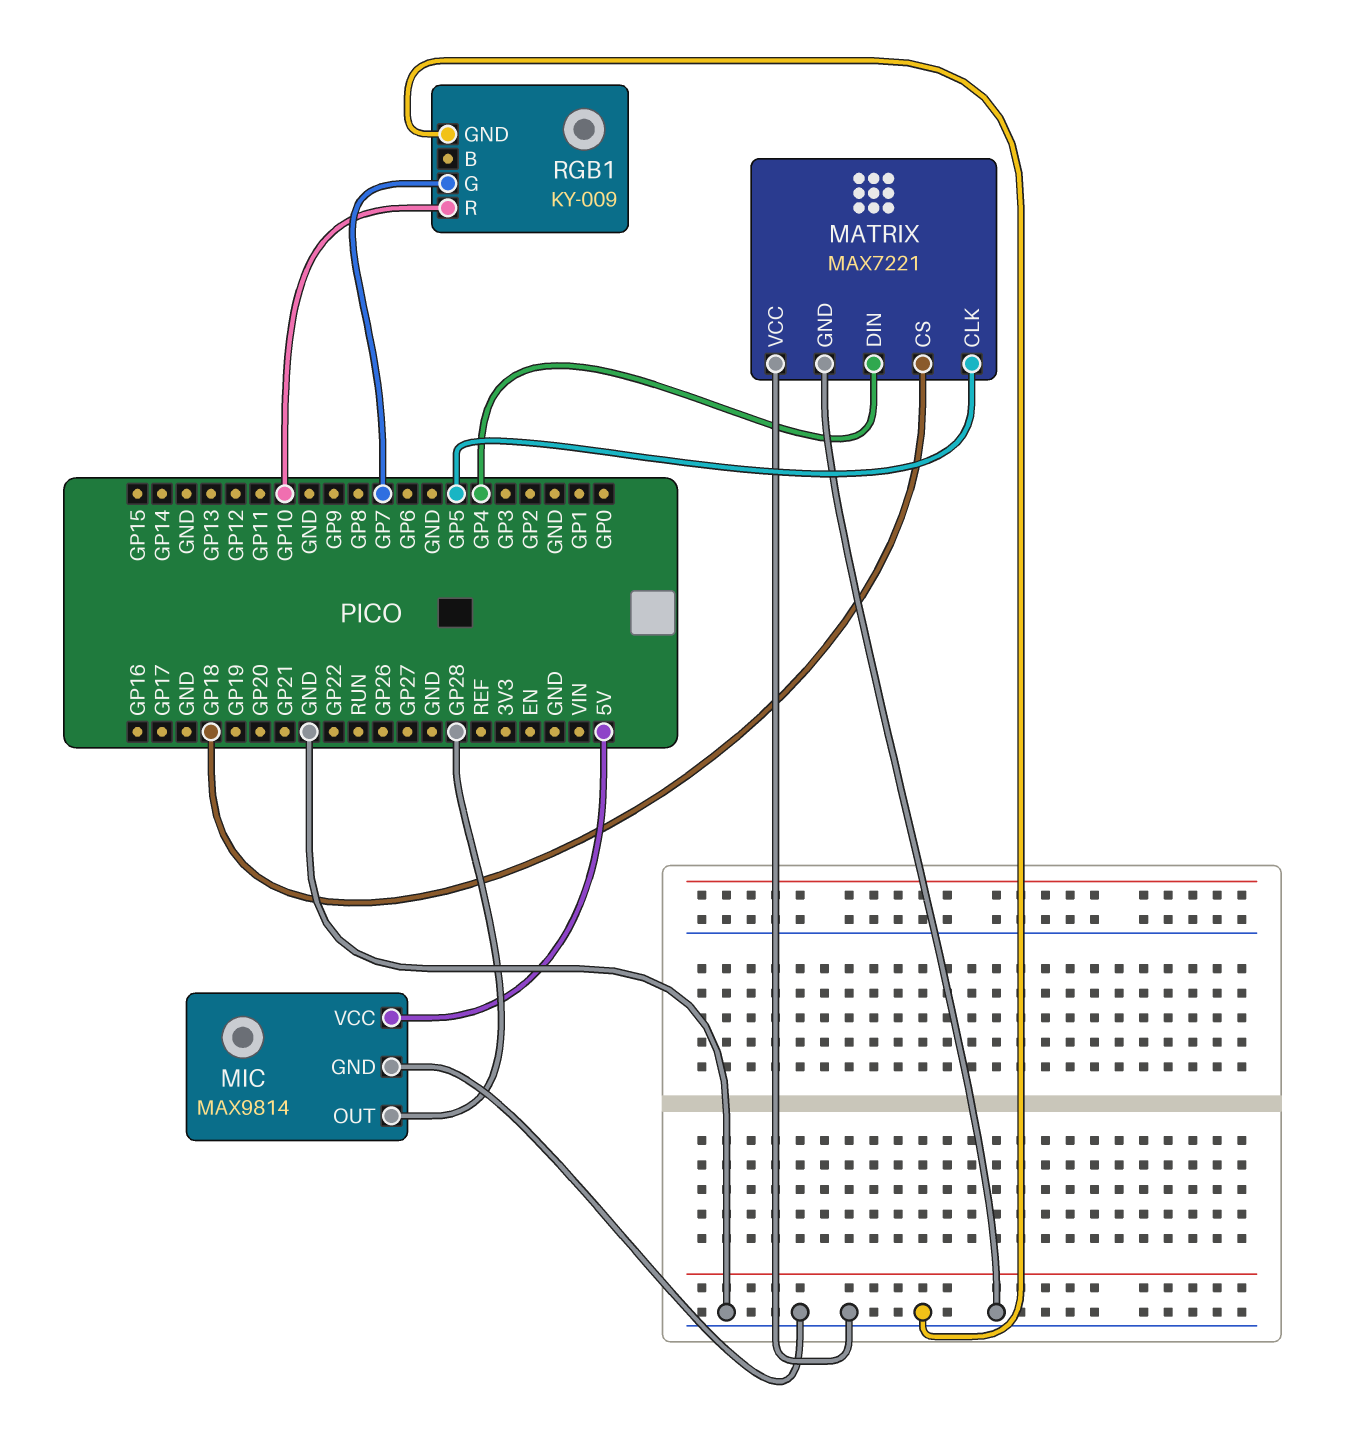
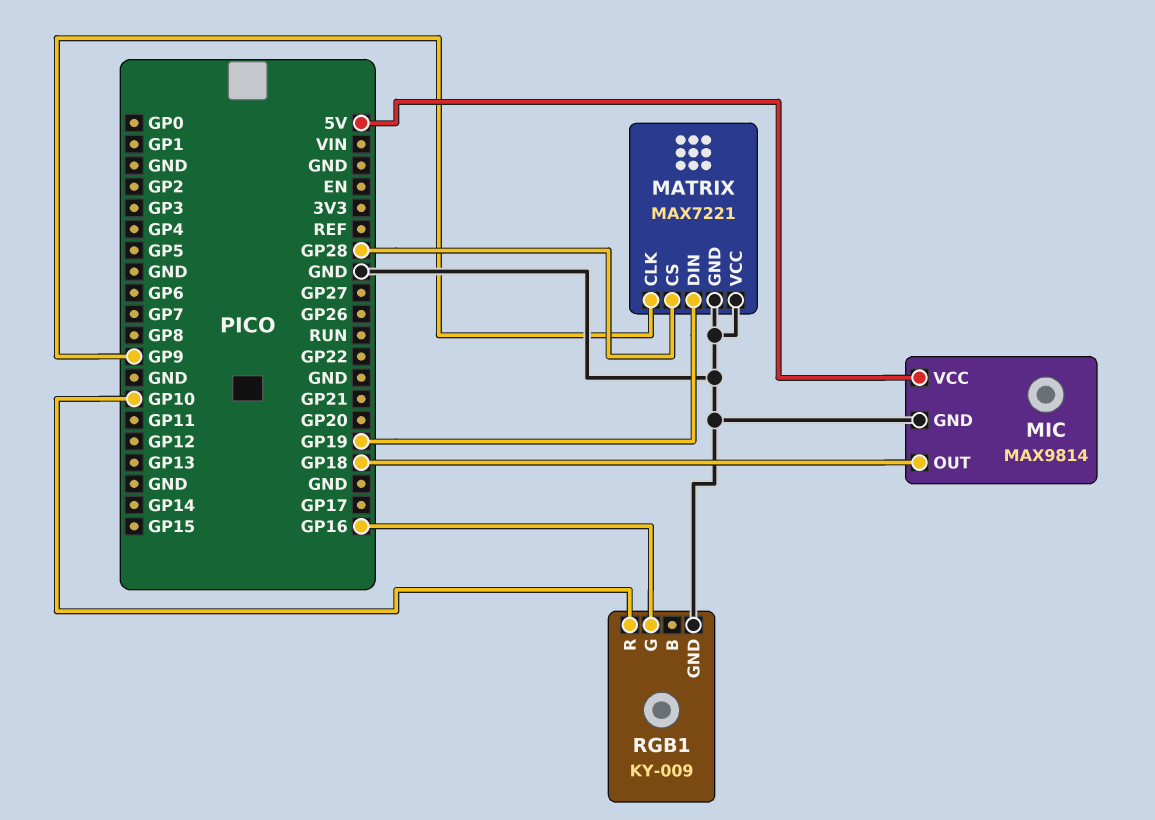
MATRIX pin CLK: GP5 -> GP9
MATRIX pin CS: GP18 -> GP28
MATRIX pin DIN: GP4 -> GP19
MIC pin OUT: GP28 -> GP18
RGB1 pin G: GP7 -> GP16

